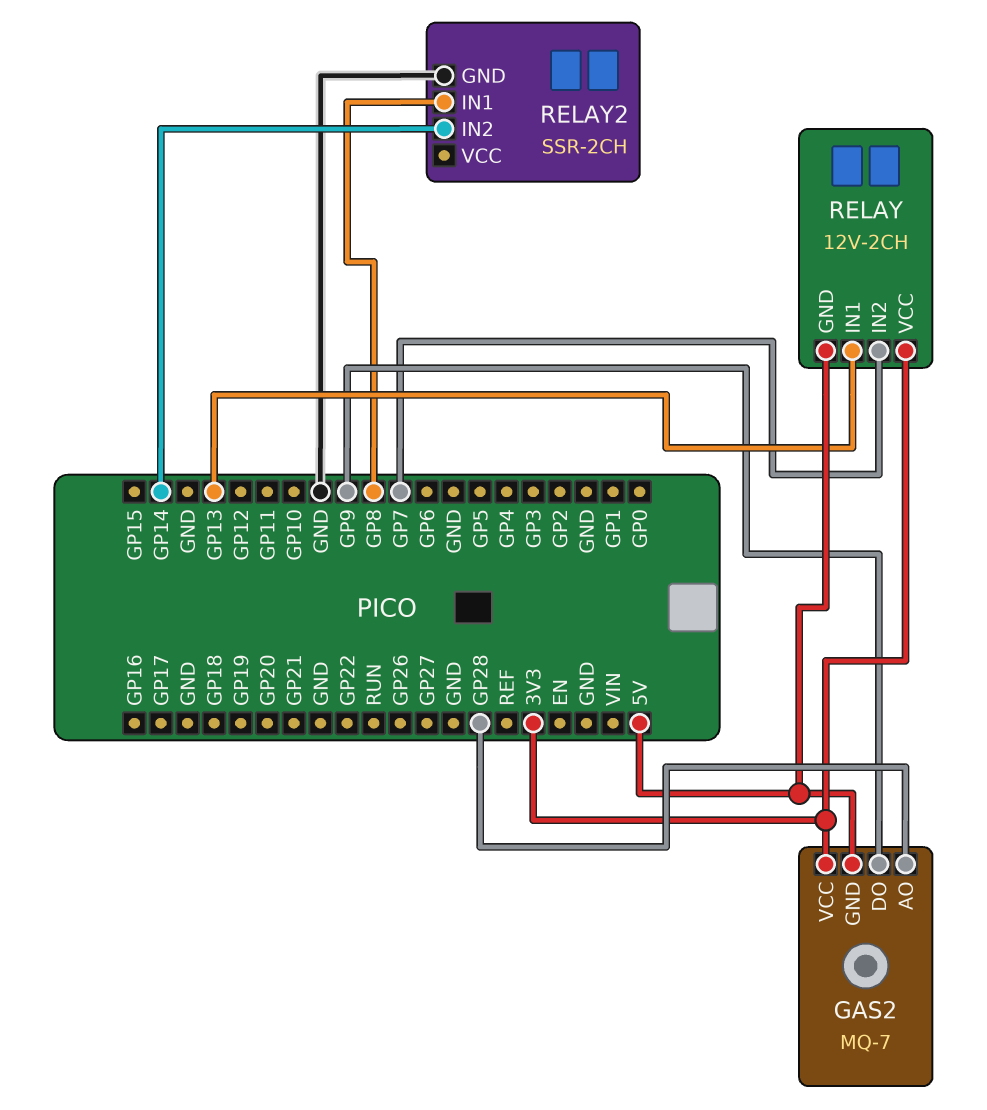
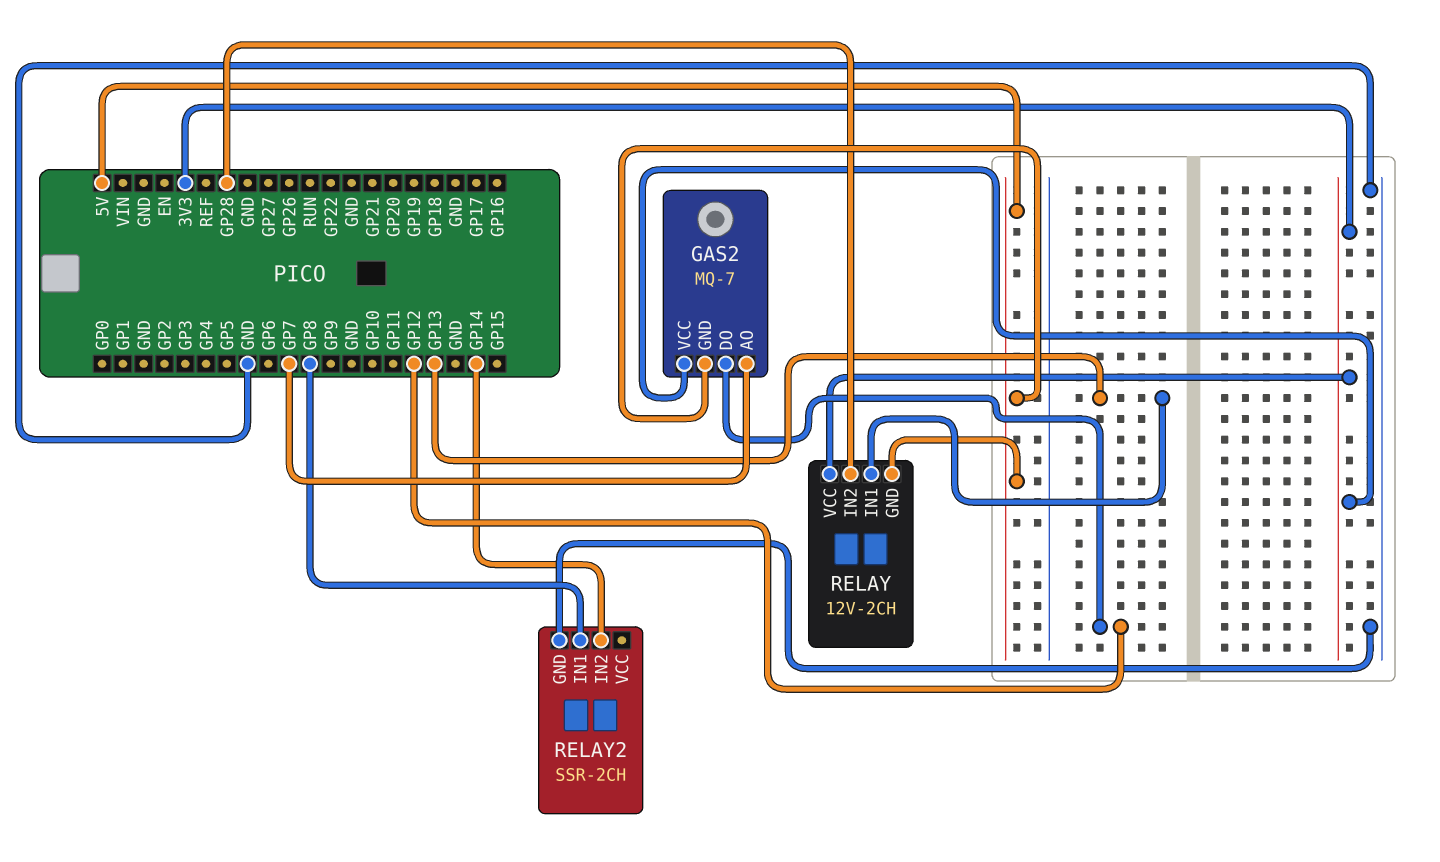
GAS2 pin AO: GP28 -> GP7
GAS2 pin DO: GP9 -> GP12
RELAY pin IN2: GP7 -> GP28

